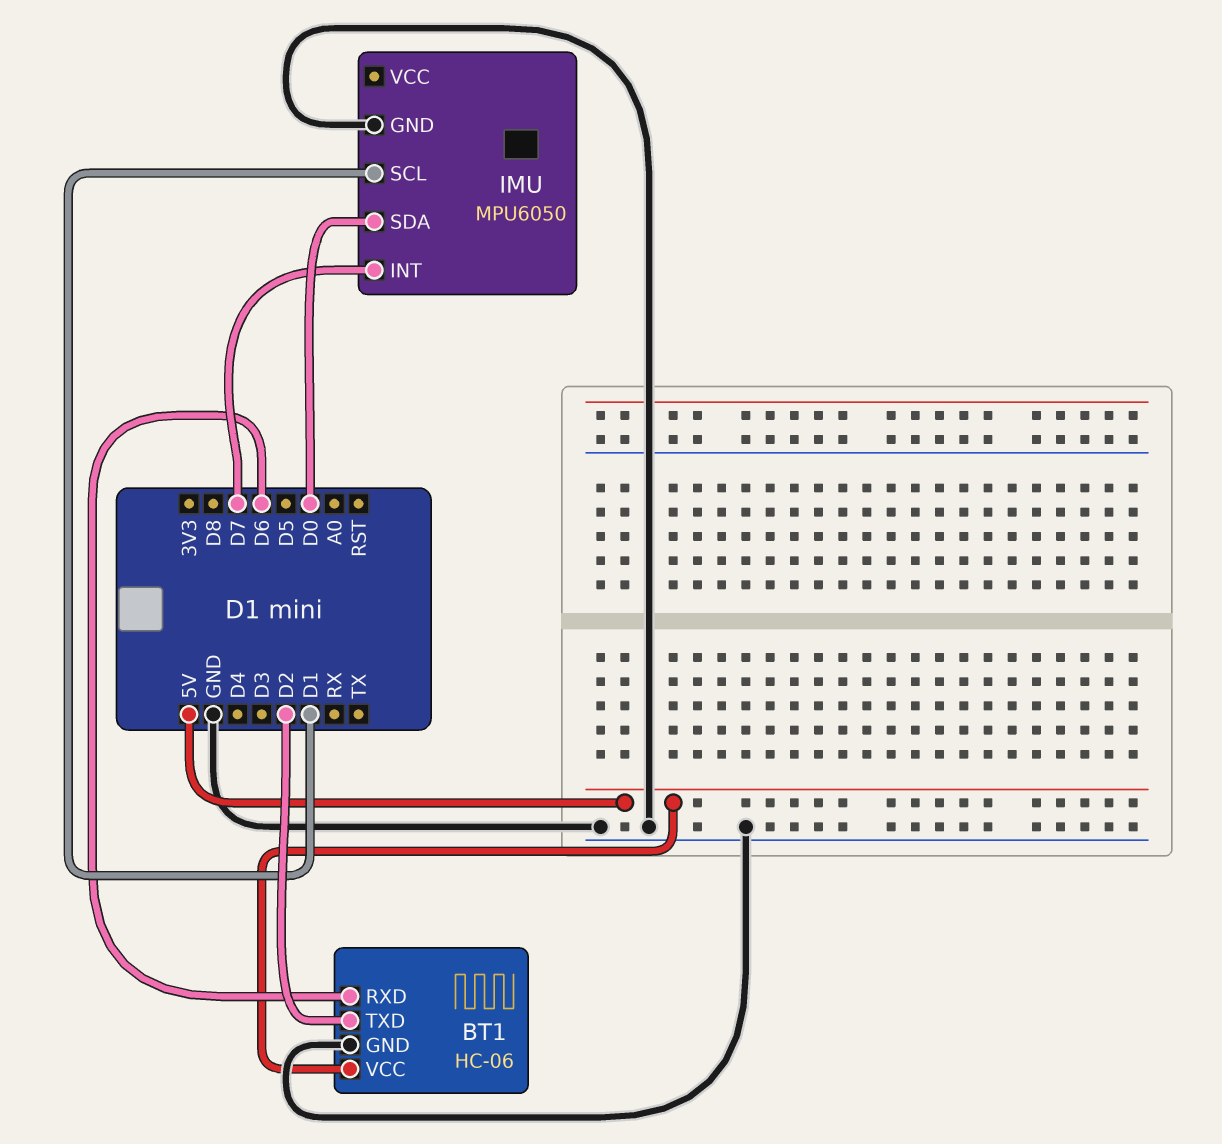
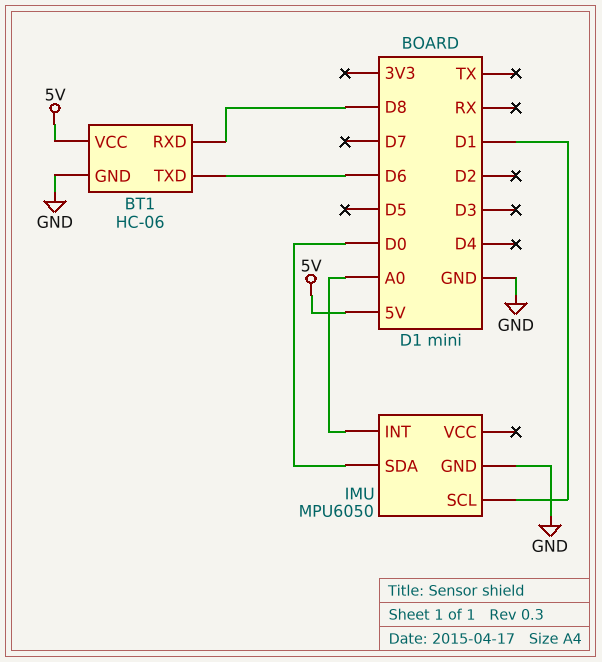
BT1 pin RXD: D6 -> D8
BT1 pin TXD: D2 -> D6
IMU pin INT: D7 -> A0

